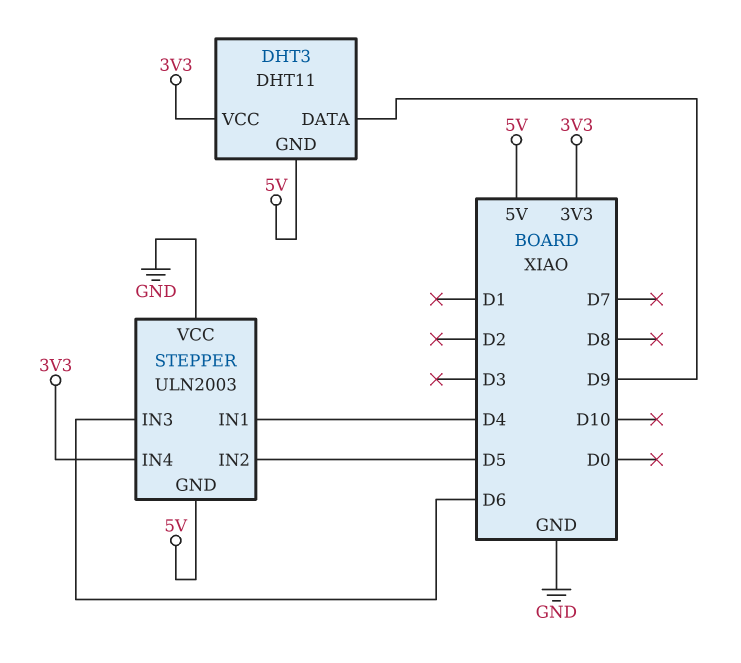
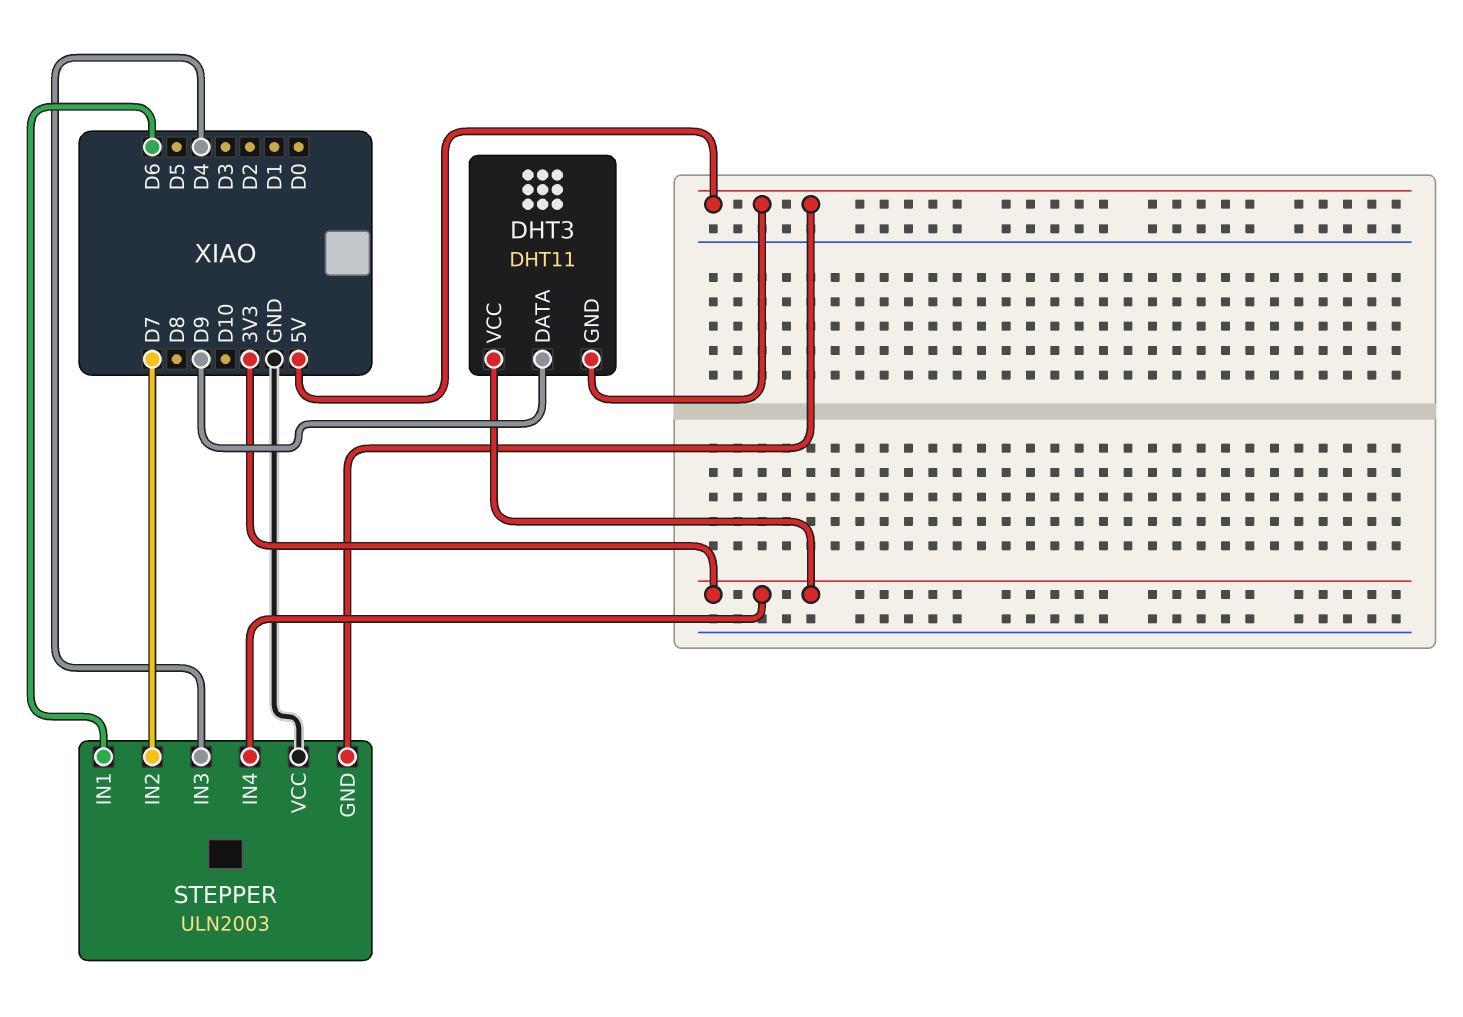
STEPPER pin IN1: D4 -> D6
STEPPER pin IN2: D5 -> D7
STEPPER pin IN3: D6 -> D4

